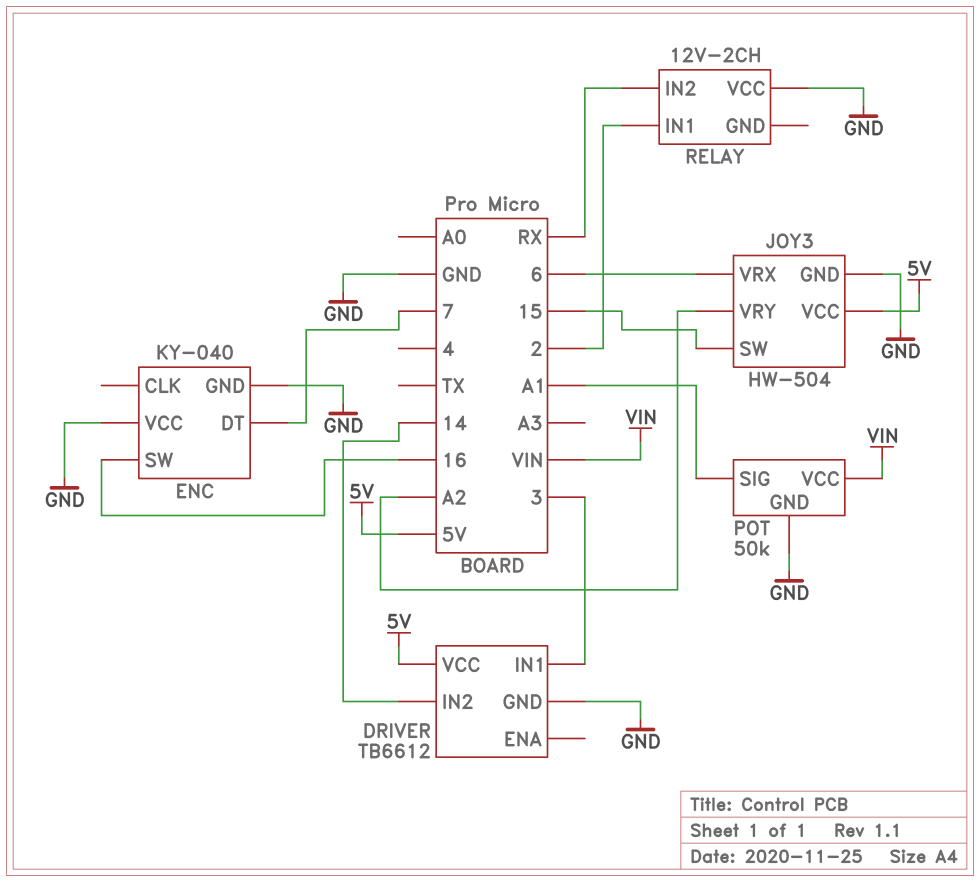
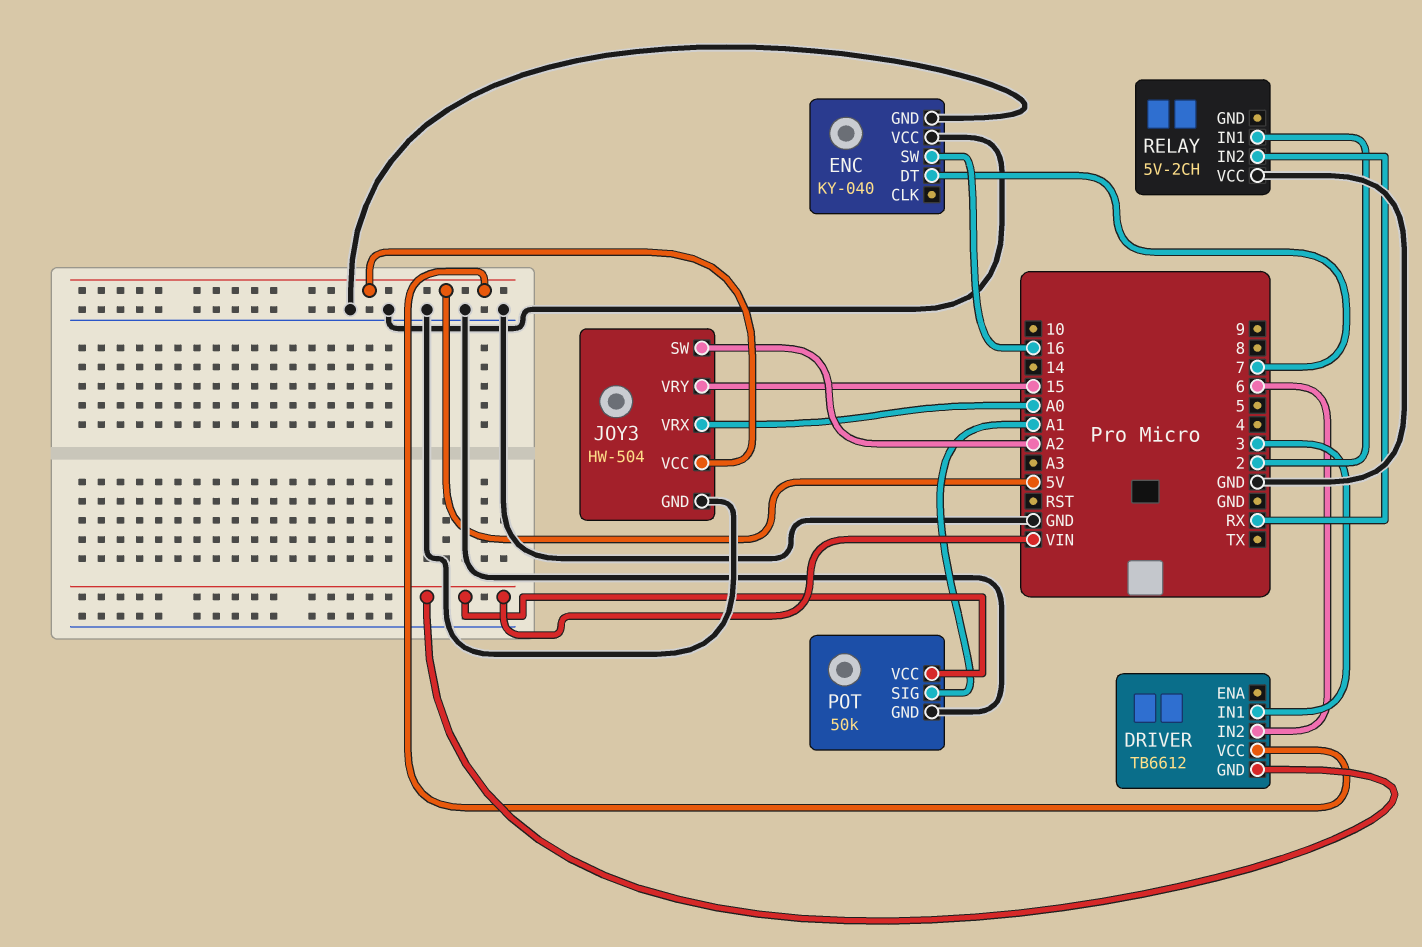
DRIVER pin GND: GND -> VIN
DRIVER pin IN2: 14 -> 6
JOY3 pin SW: 15 -> A2
JOY3 pin VRX: 6 -> A0
JOY3 pin VRY: A2 -> 15
RELAY: 12V-2CH -> 5V-2CH

